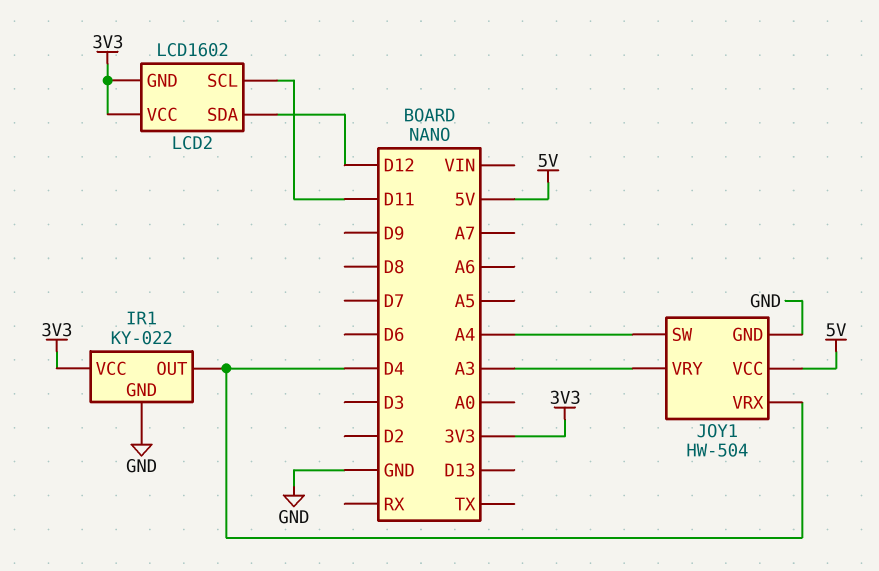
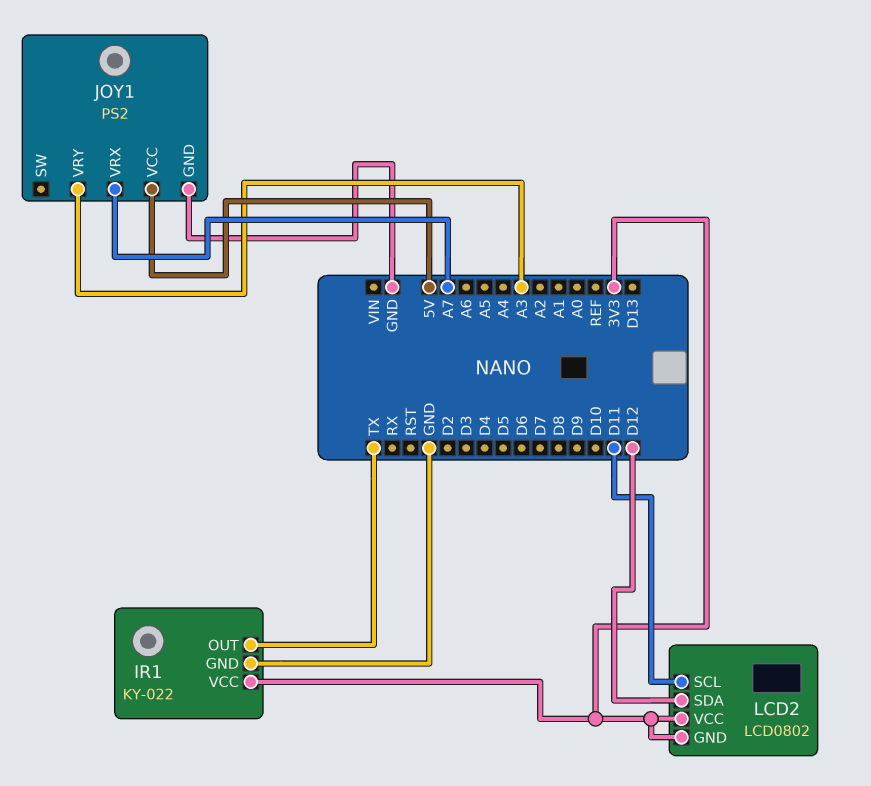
IR1 pin OUT: D4 -> TX
JOY1: HW-504 -> PS2
JOY1 pin SW: A4 -> none
JOY1 pin VRX: D4 -> A7
LCD2: LCD1602 -> LCD0802

